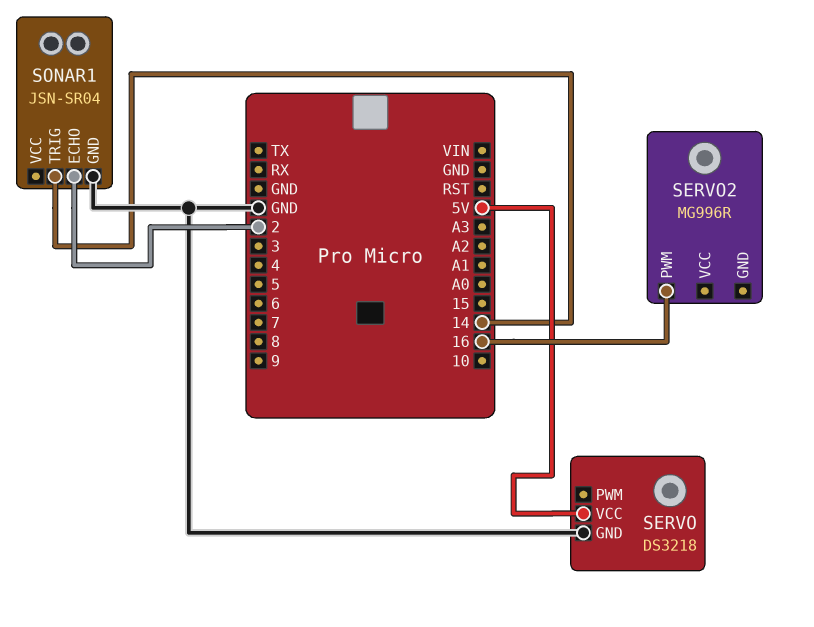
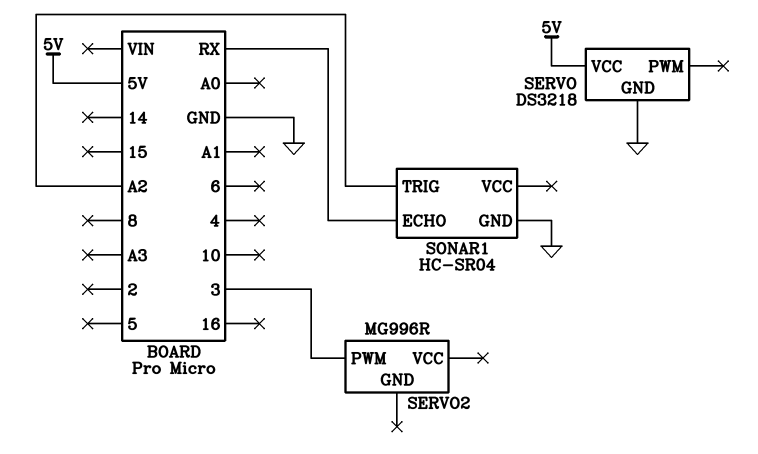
SERVO2 pin PWM: 16 -> 3
SONAR1: JSN-SR04 -> HC-SR04
SONAR1 pin ECHO: 2 -> RX
SONAR1 pin TRIG: 14 -> A2

